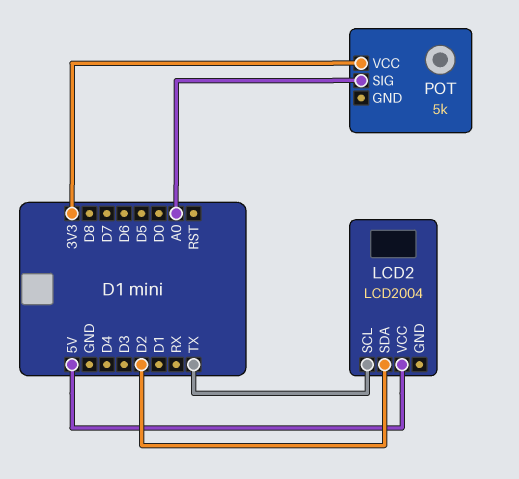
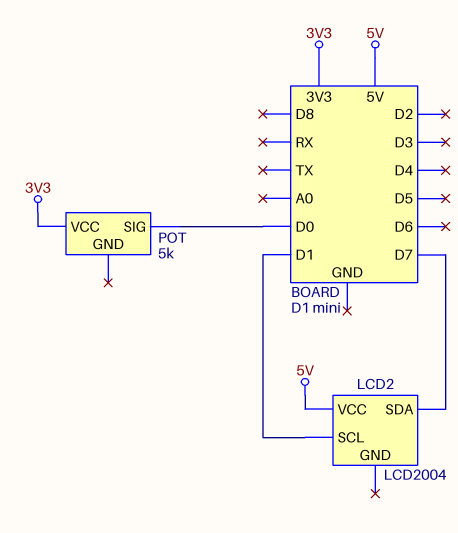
LCD2 pin SCL: TX -> D1
LCD2 pin SDA: D2 -> D7
POT pin SIG: A0 -> D0

